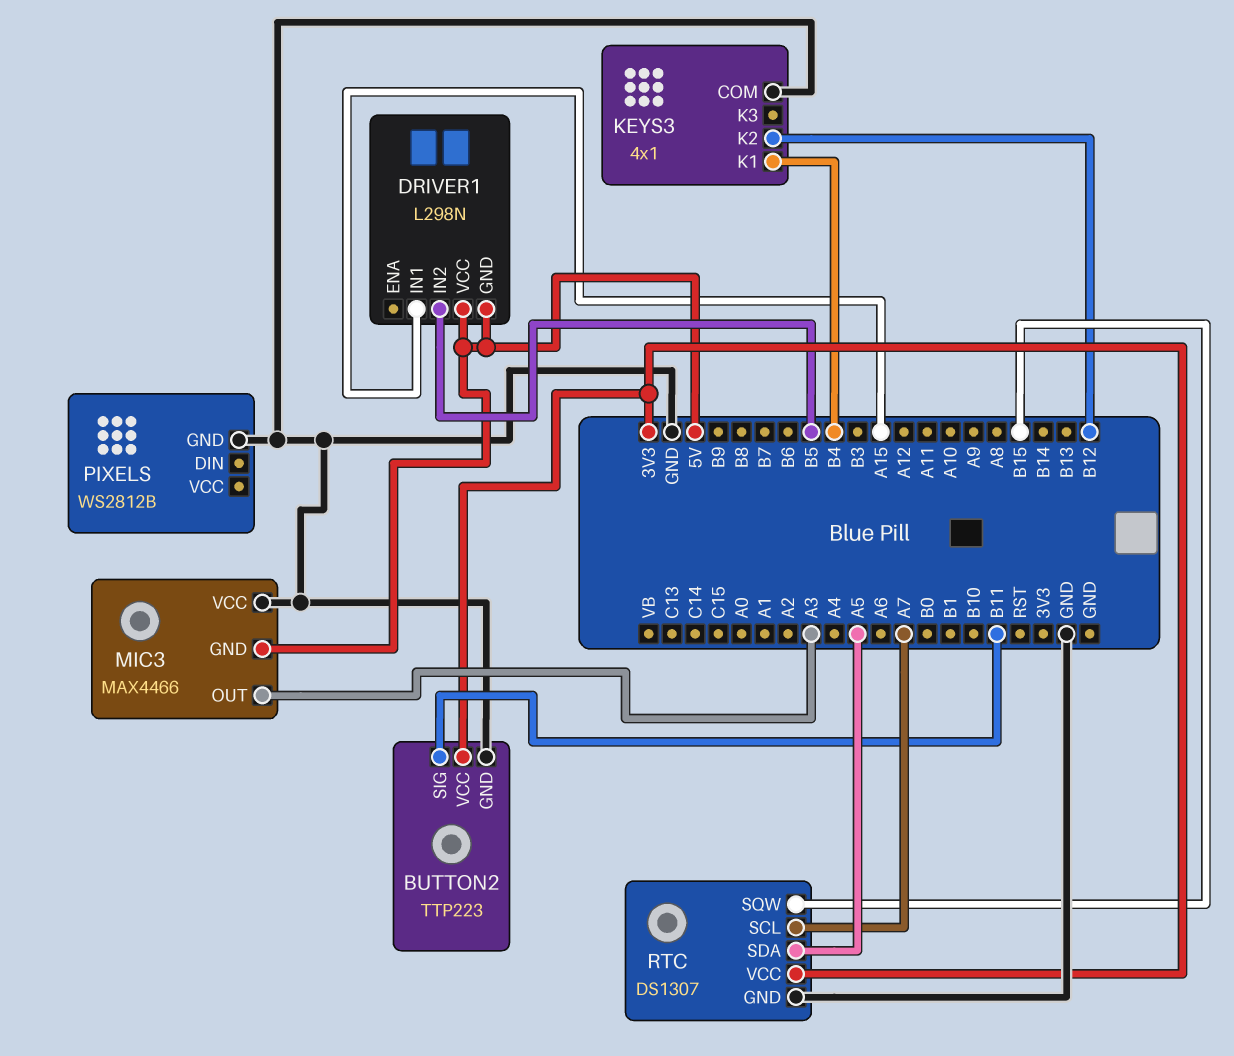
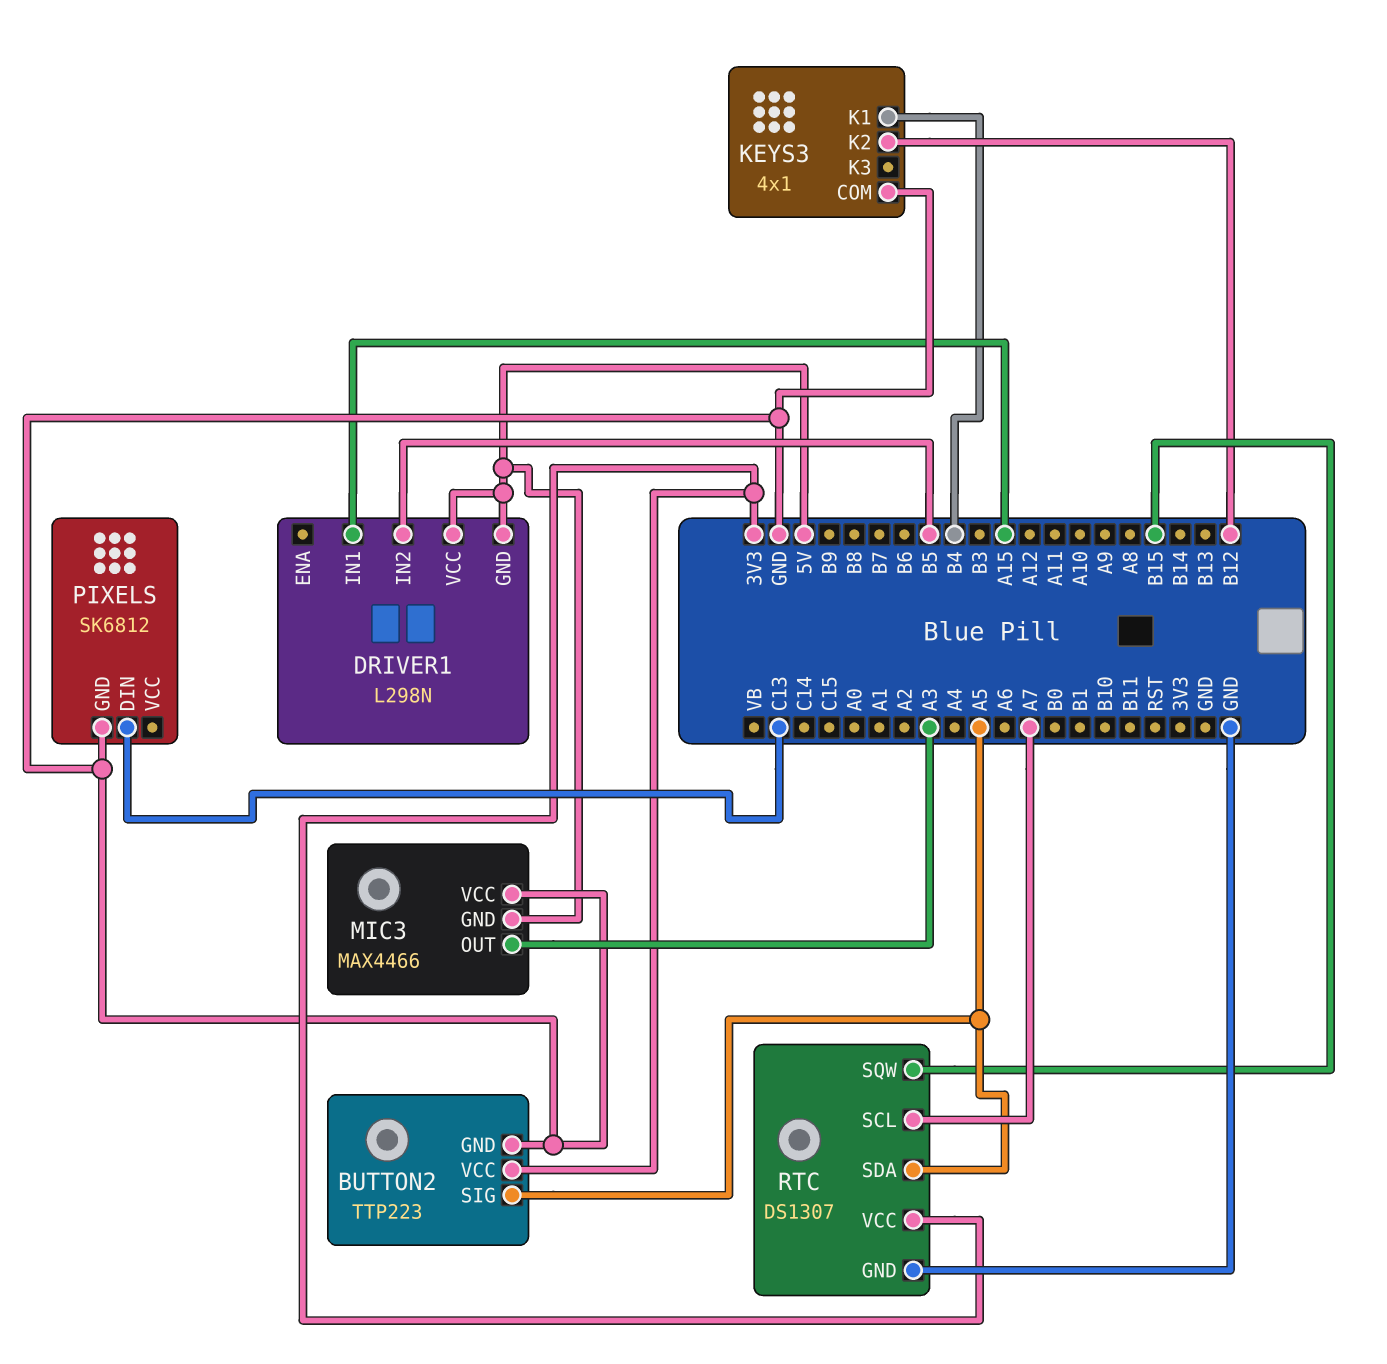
BUTTON2 pin SIG: B11 -> A5
PIXELS: WS2812B -> SK6812
PIXELS pin DIN: none -> C13

